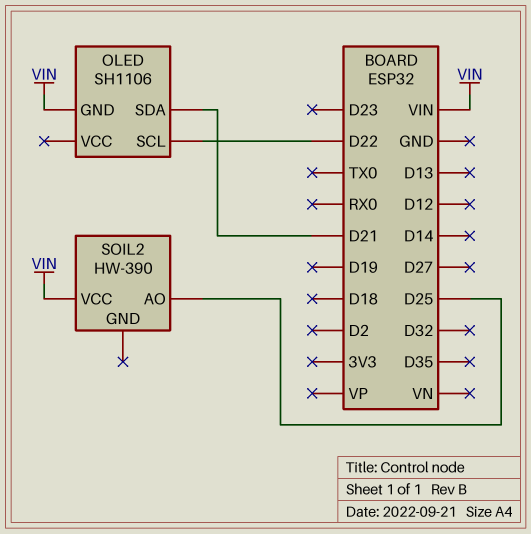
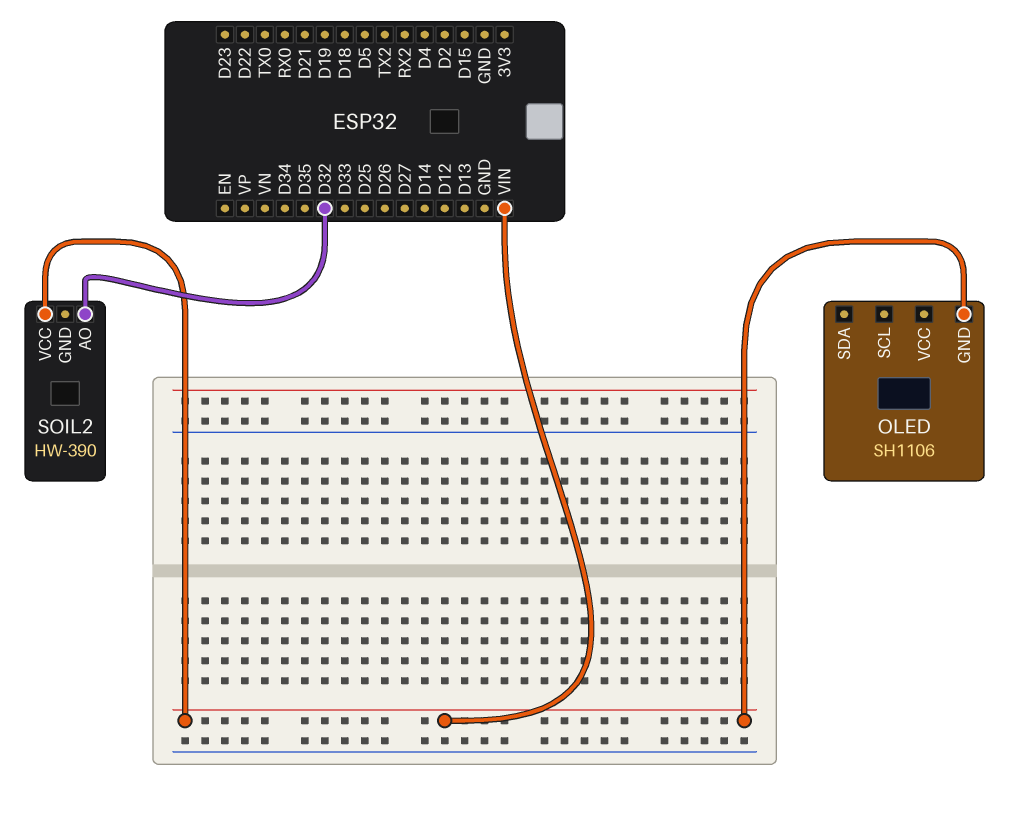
OLED pin SCL: D22 -> none
OLED pin SDA: D21 -> none
SOIL2 pin AO: D25 -> D32

